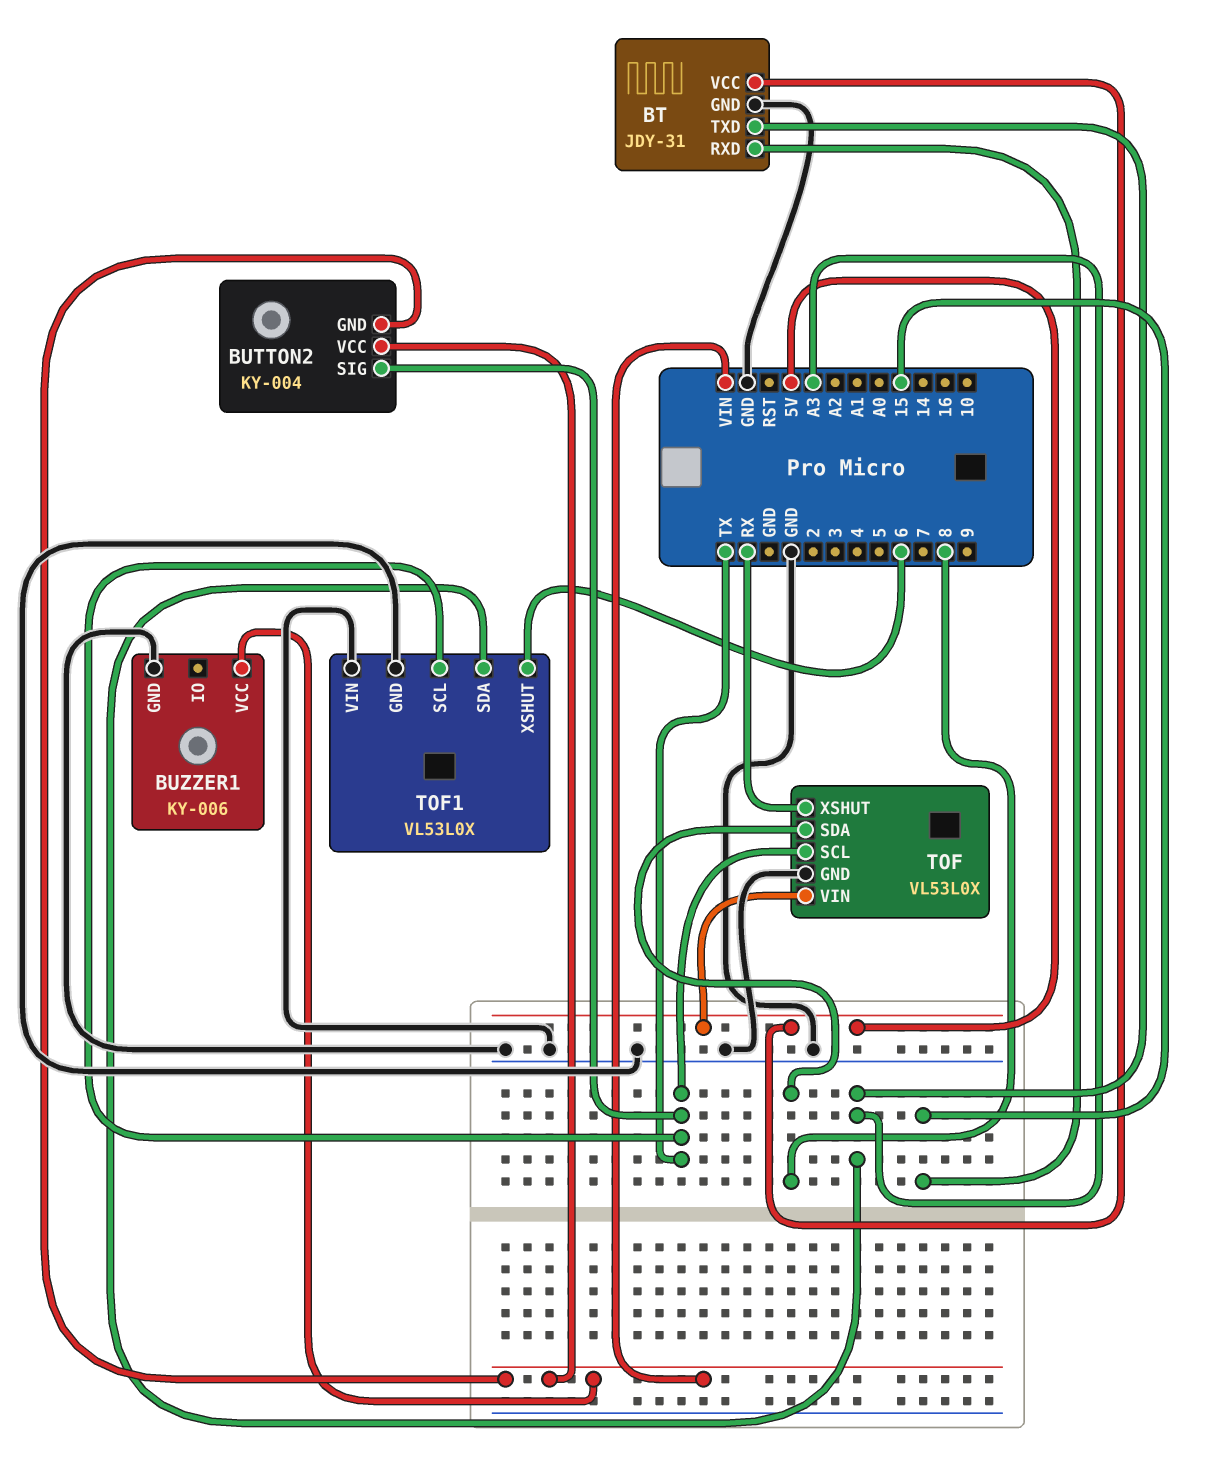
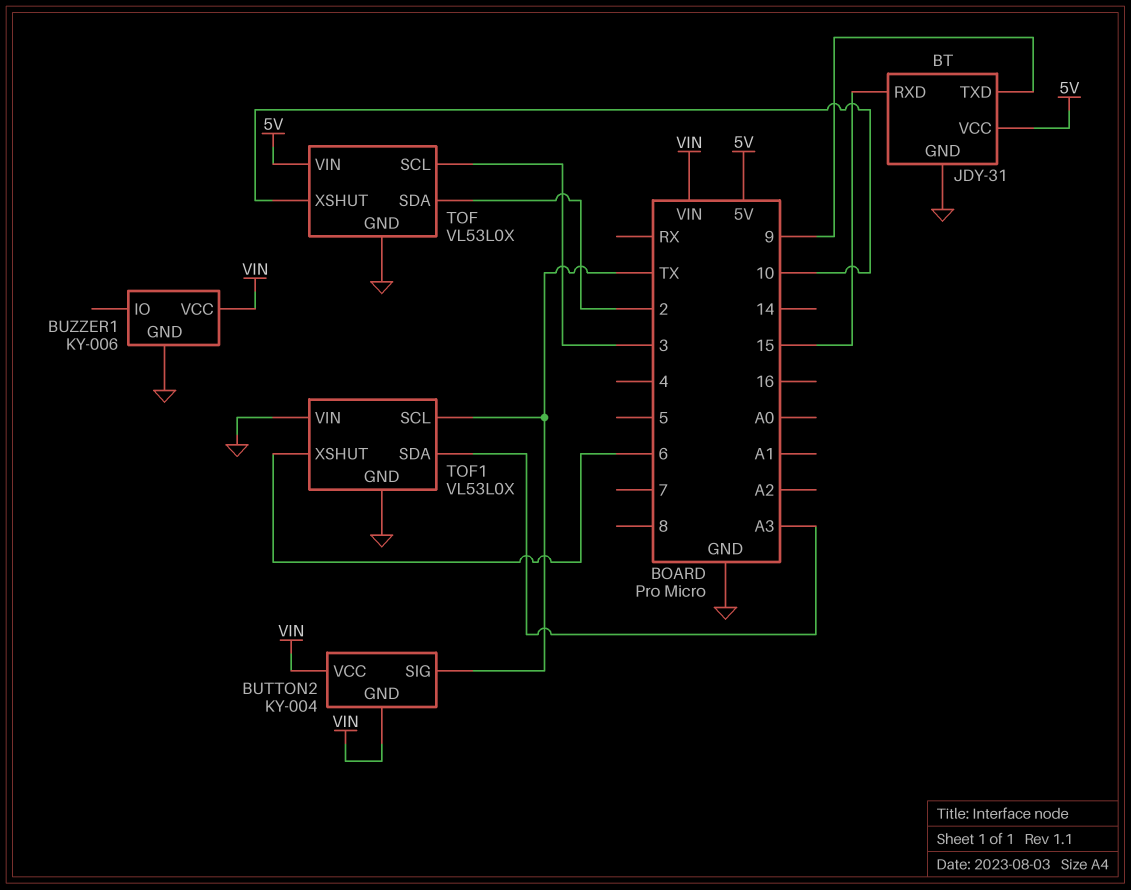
BT pin TXD: A3 -> 9
TOF pin SCL: TX -> 3
TOF pin SDA: 8 -> 2
TOF pin XSHUT: RX -> 10

